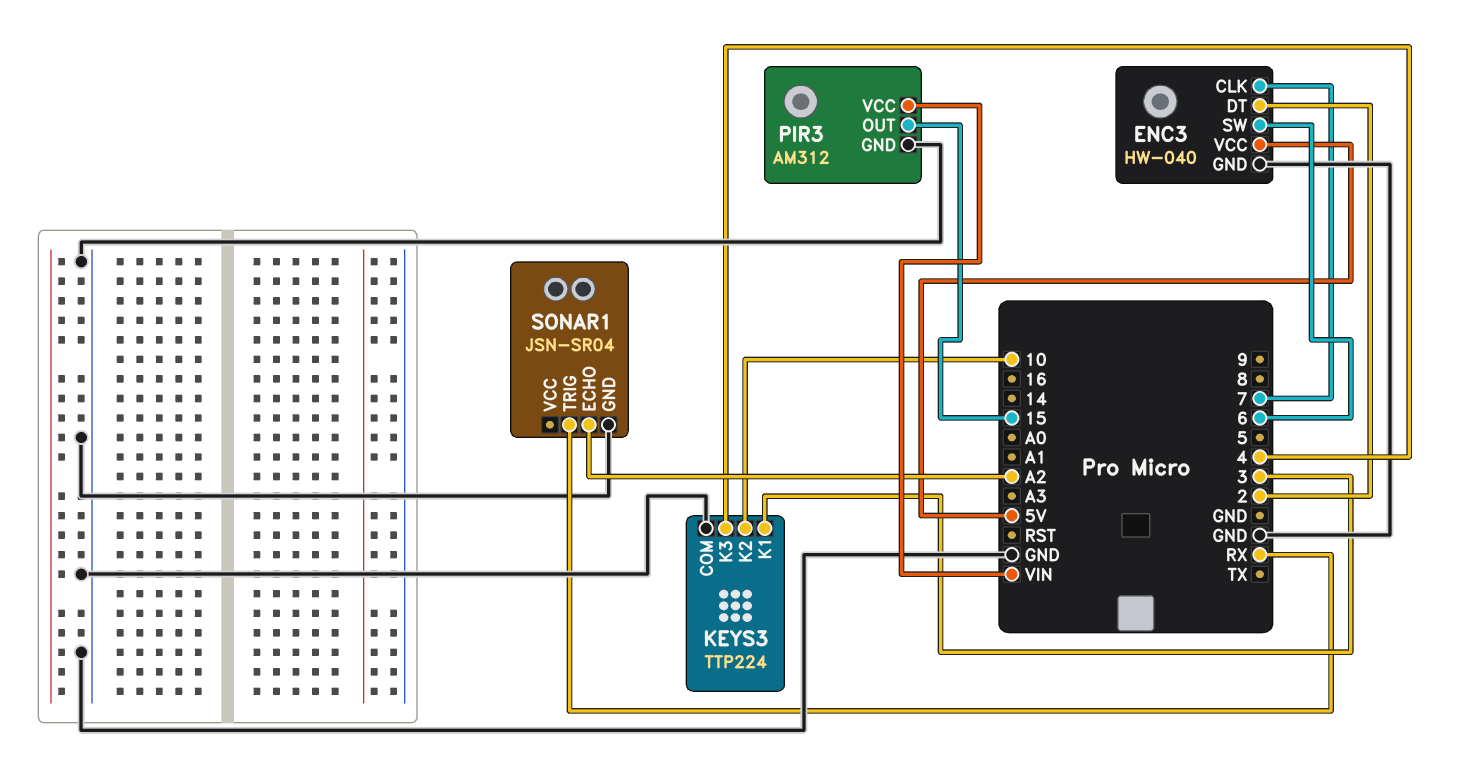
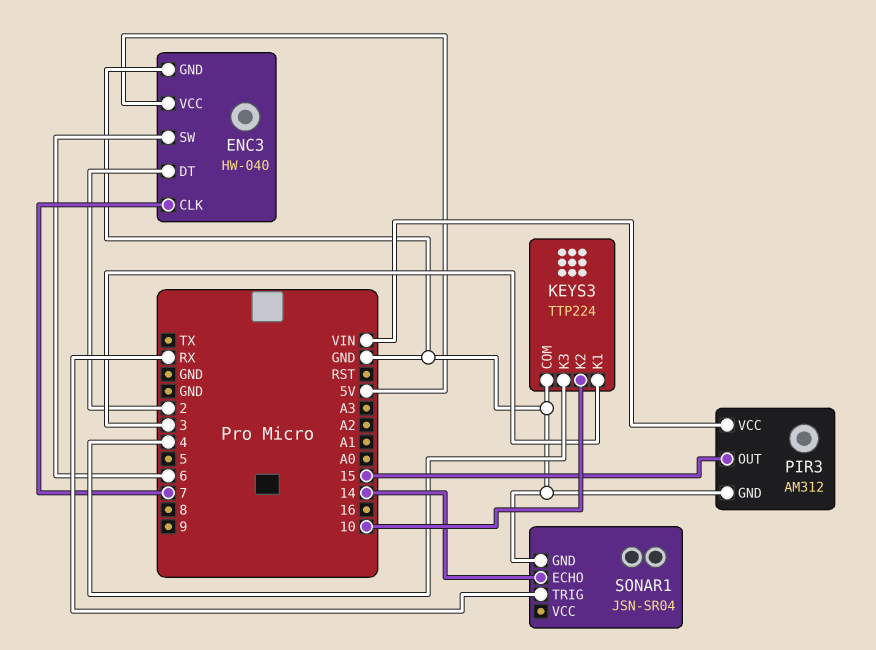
SONAR1 pin ECHO: A2 -> 14

